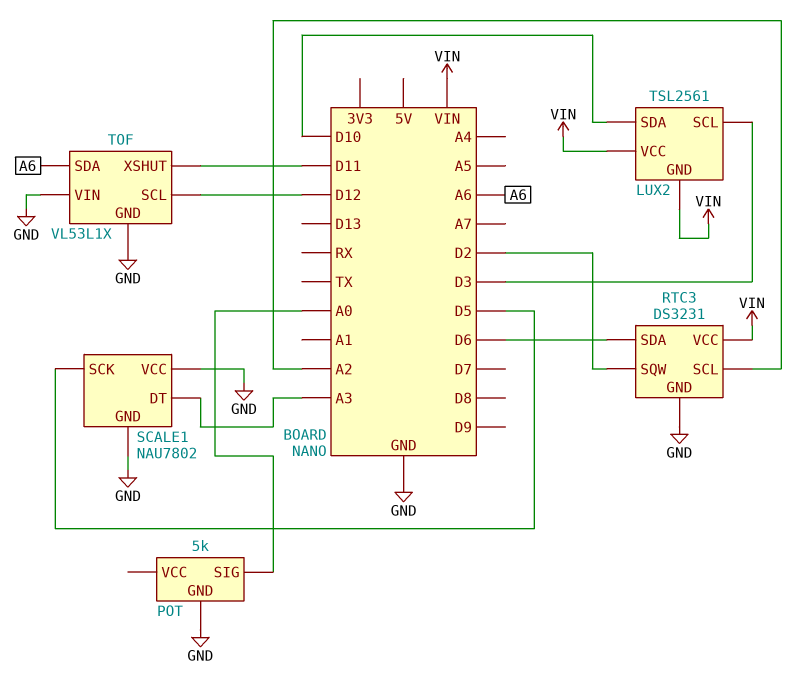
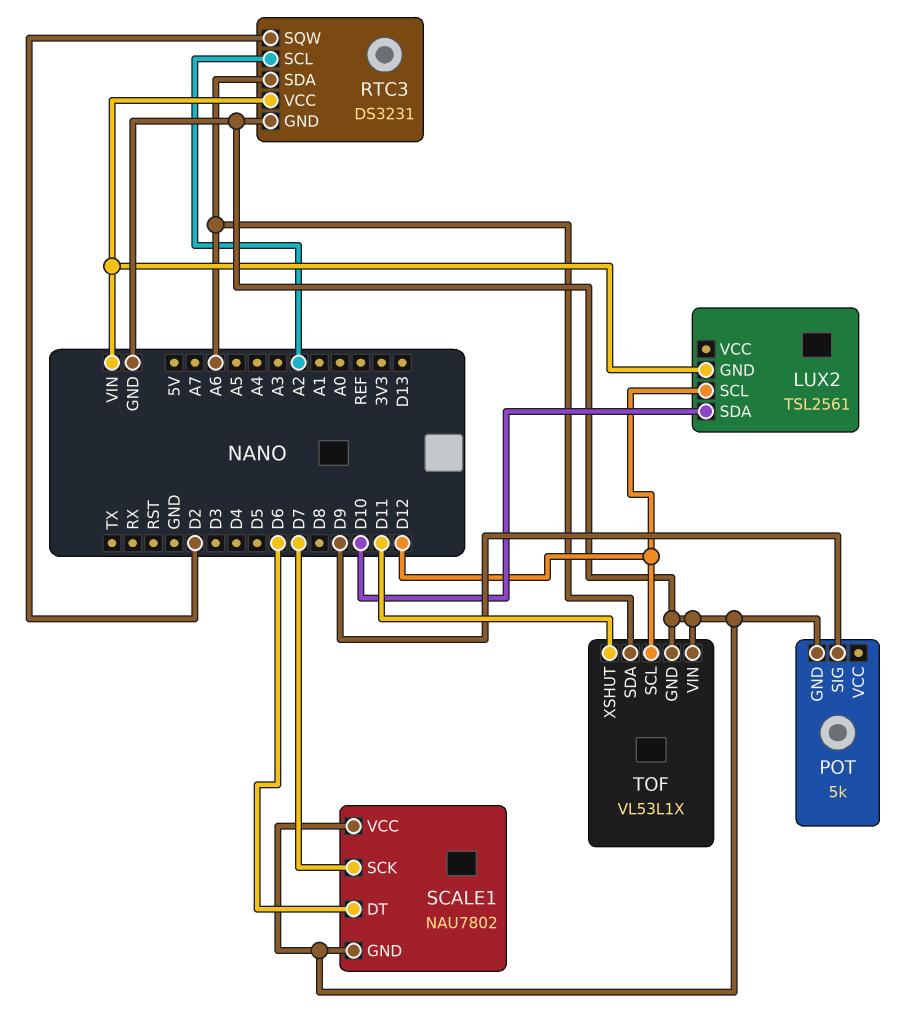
LUX2 pin SCL: D3 -> D12
LUX2 pin VCC: VIN -> none
POT pin SIG: A0 -> D9
RTC3 pin SDA: D6 -> A6
SCALE1 pin DT: A3 -> D6
SCALE1 pin SCK: D5 -> D7

